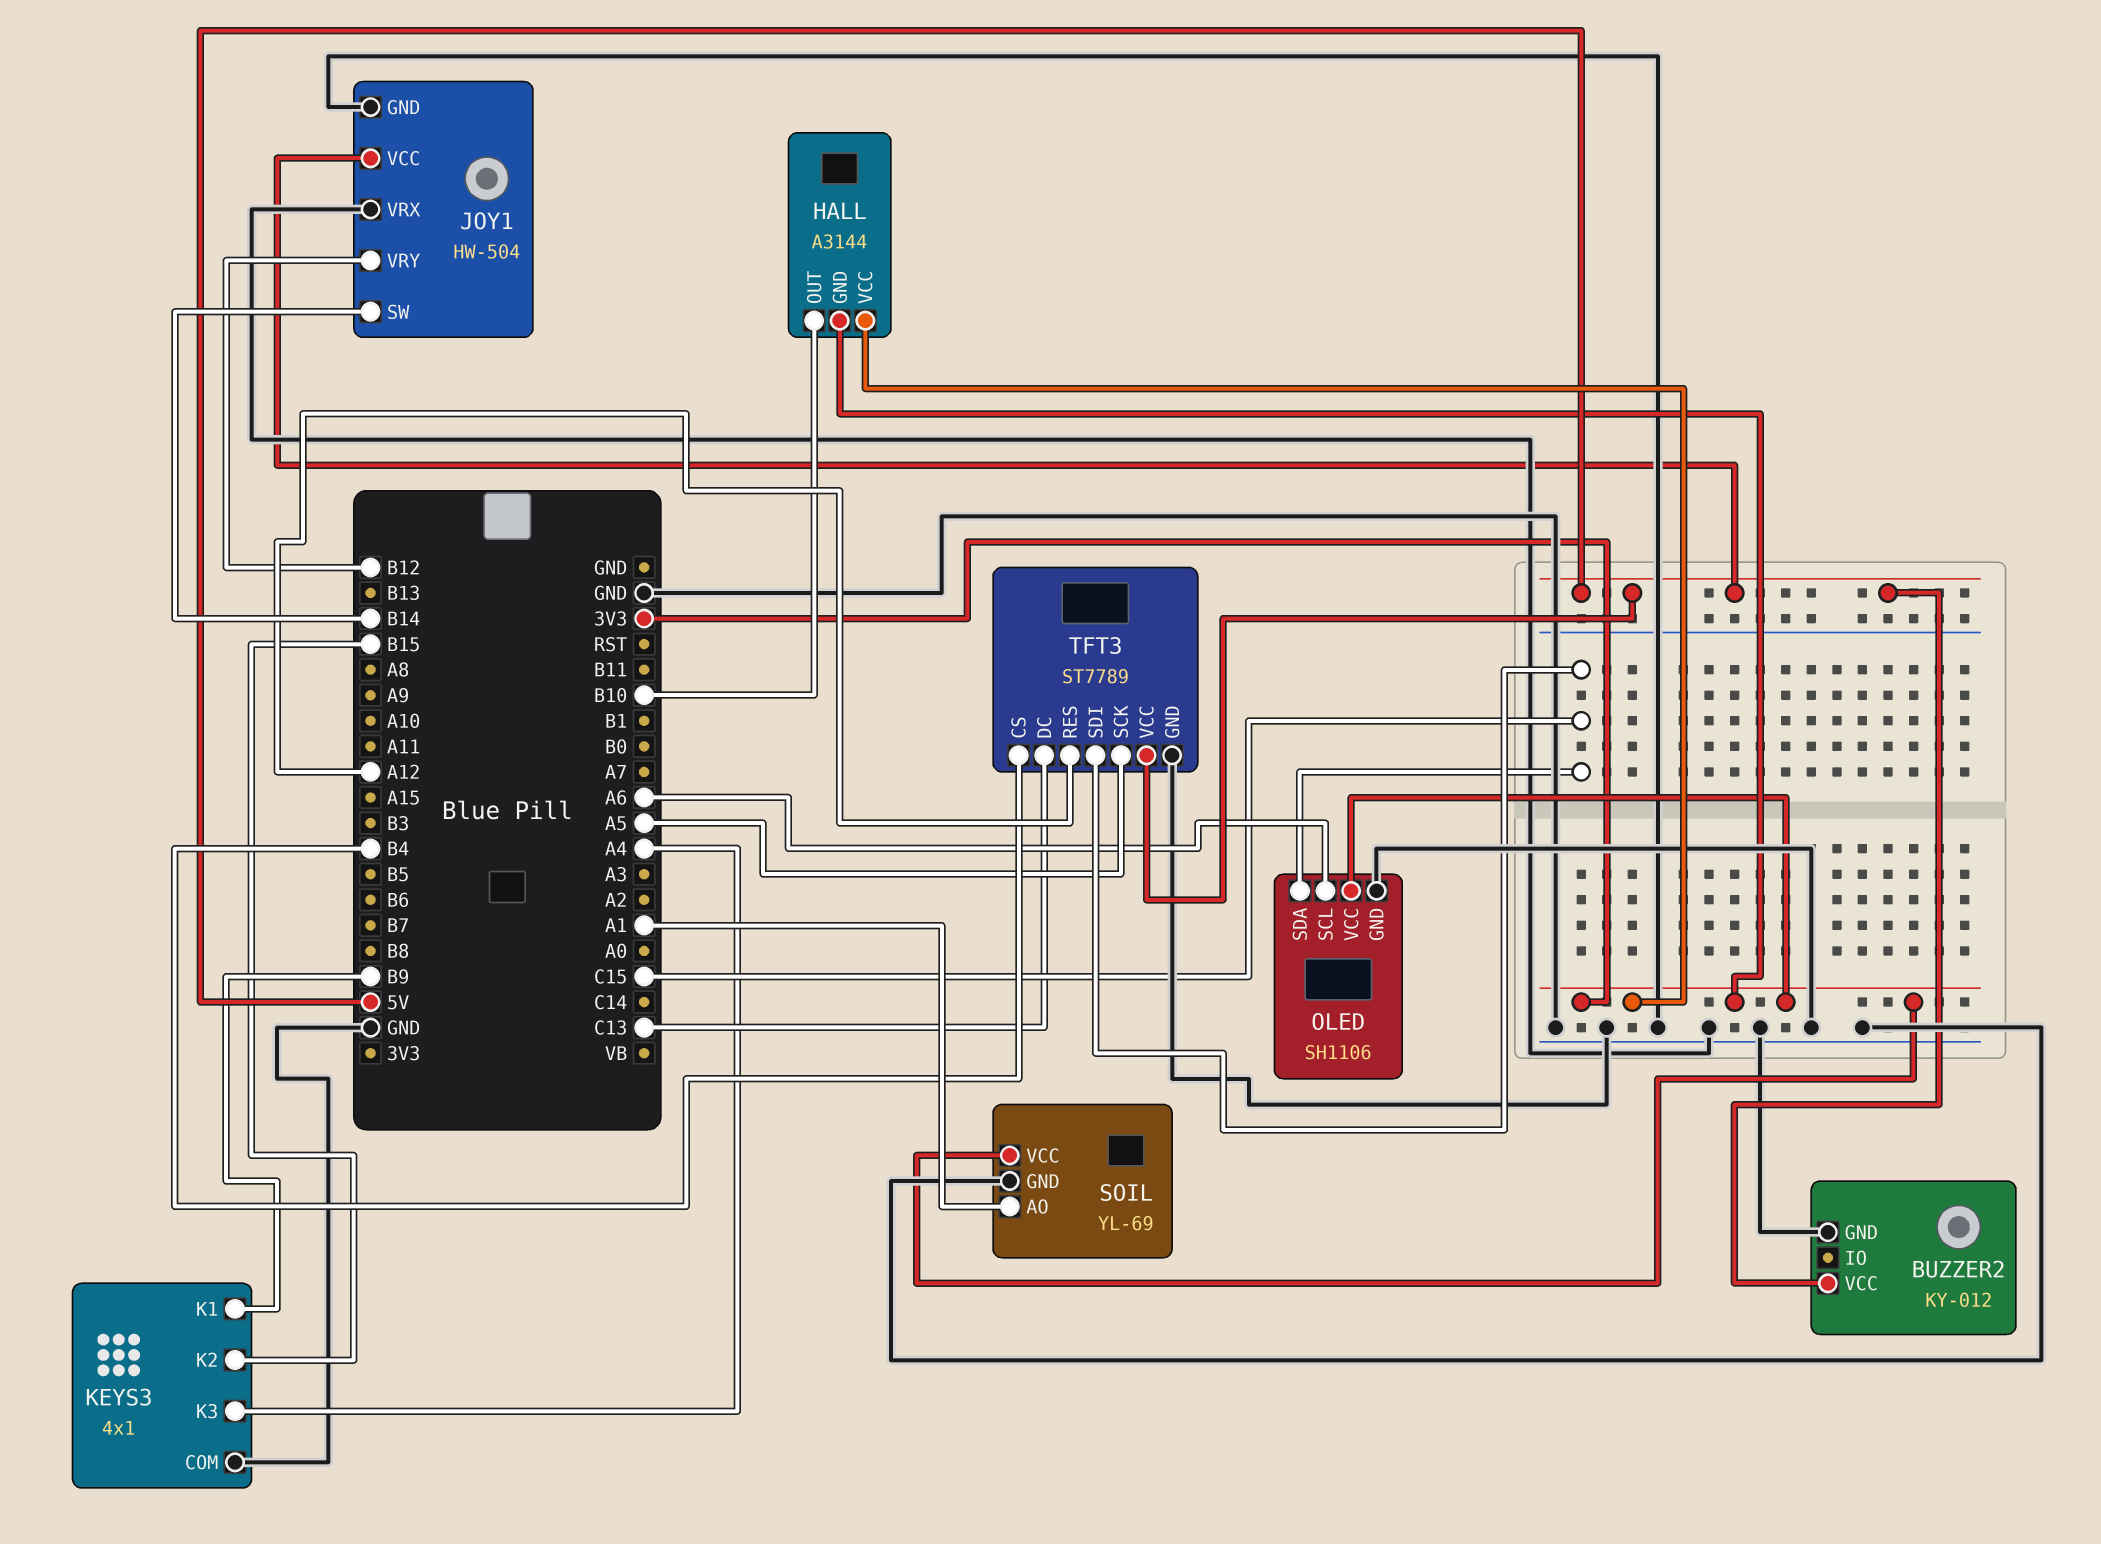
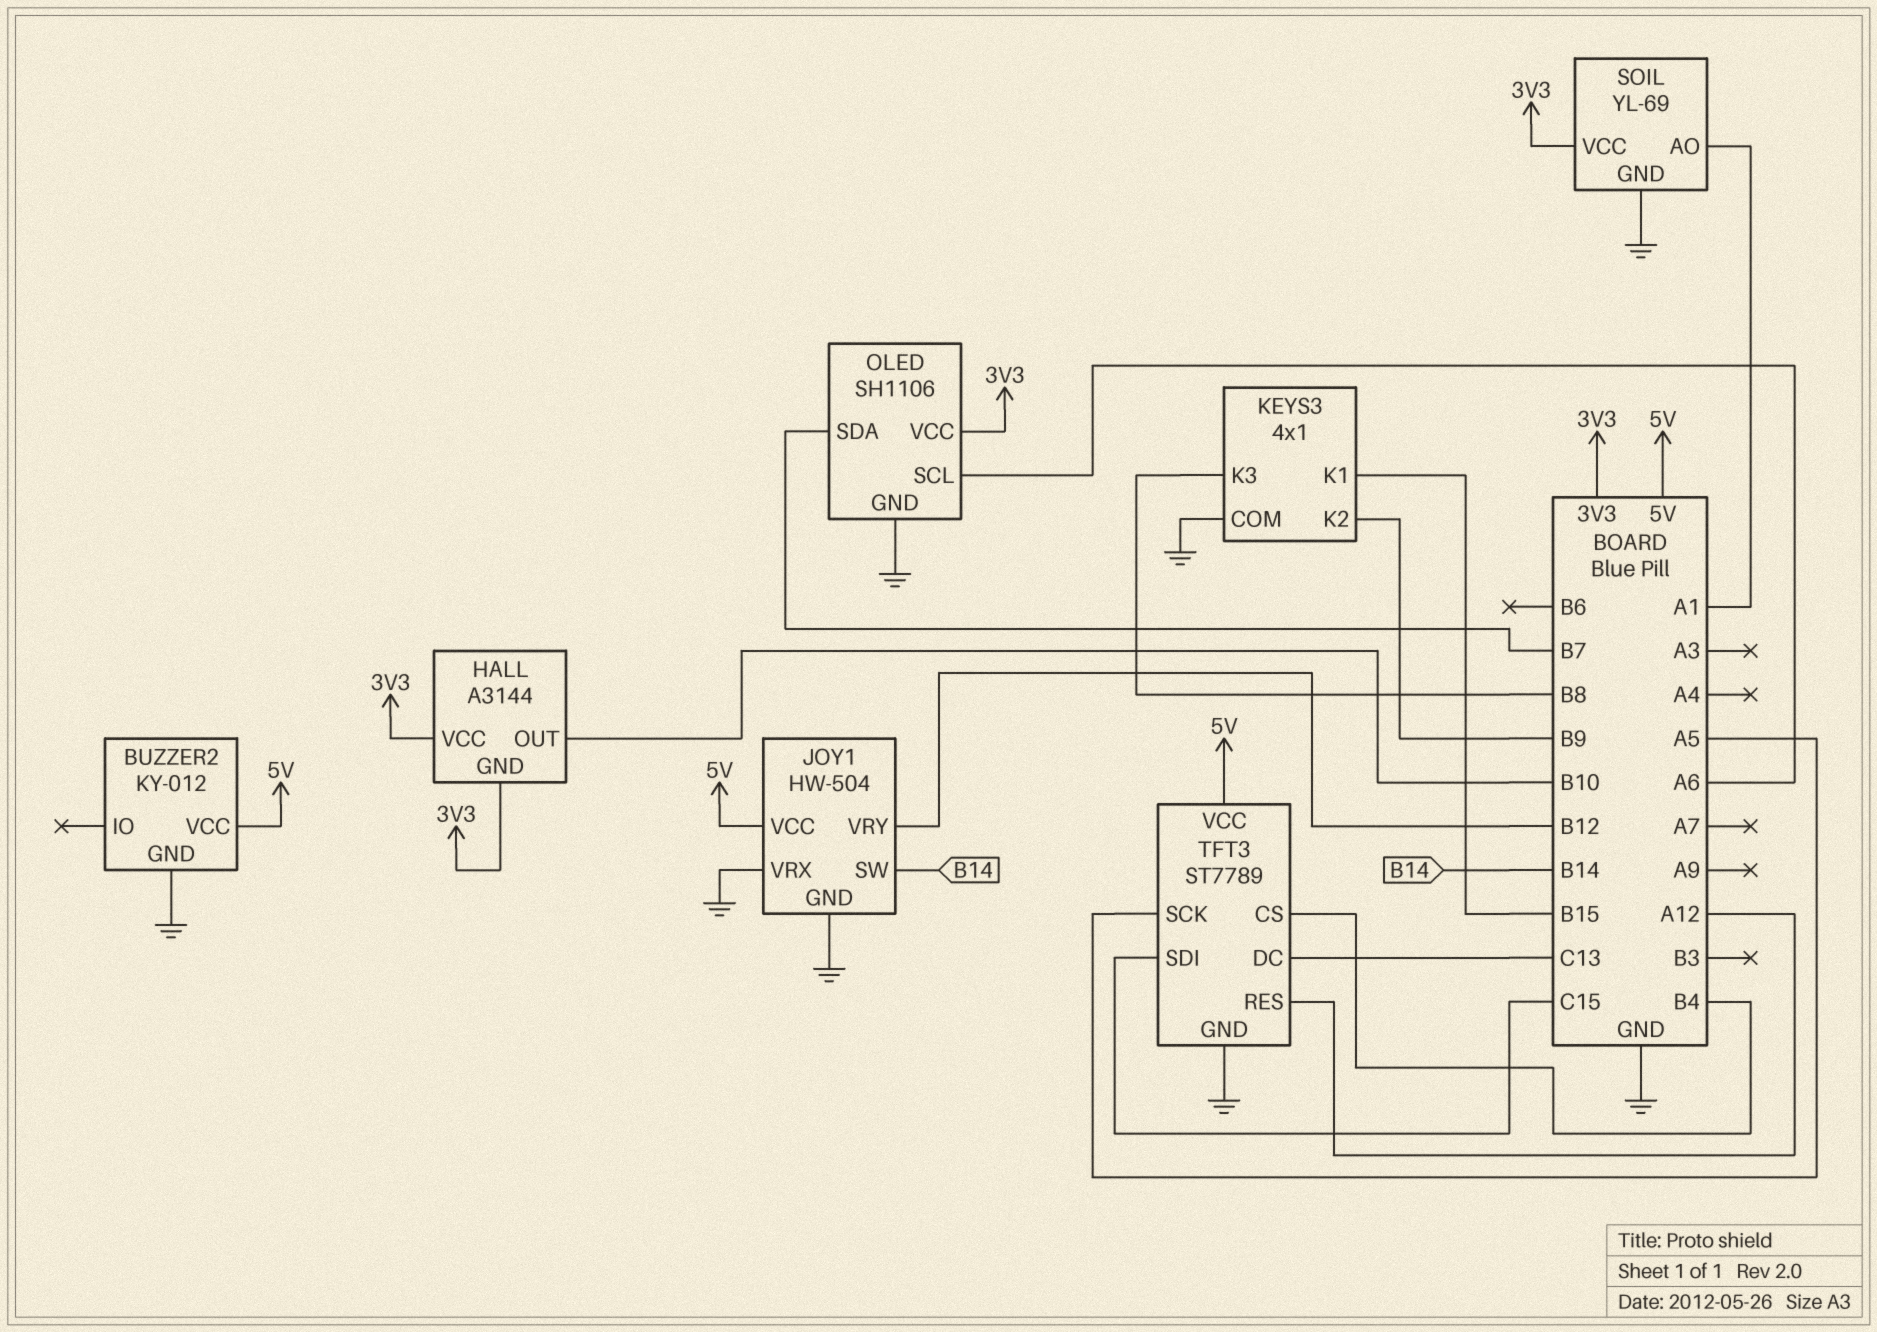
KEYS3 pin K1: B9 -> B15
KEYS3 pin K2: B15 -> B9
KEYS3 pin K3: A4 -> B8
OLED pin SDA: C15 -> B7

